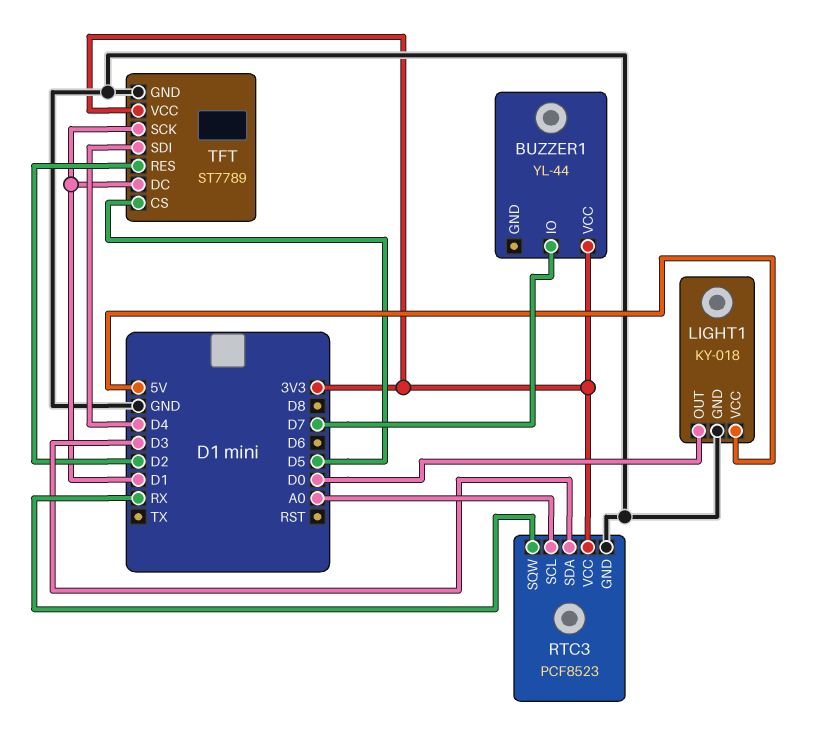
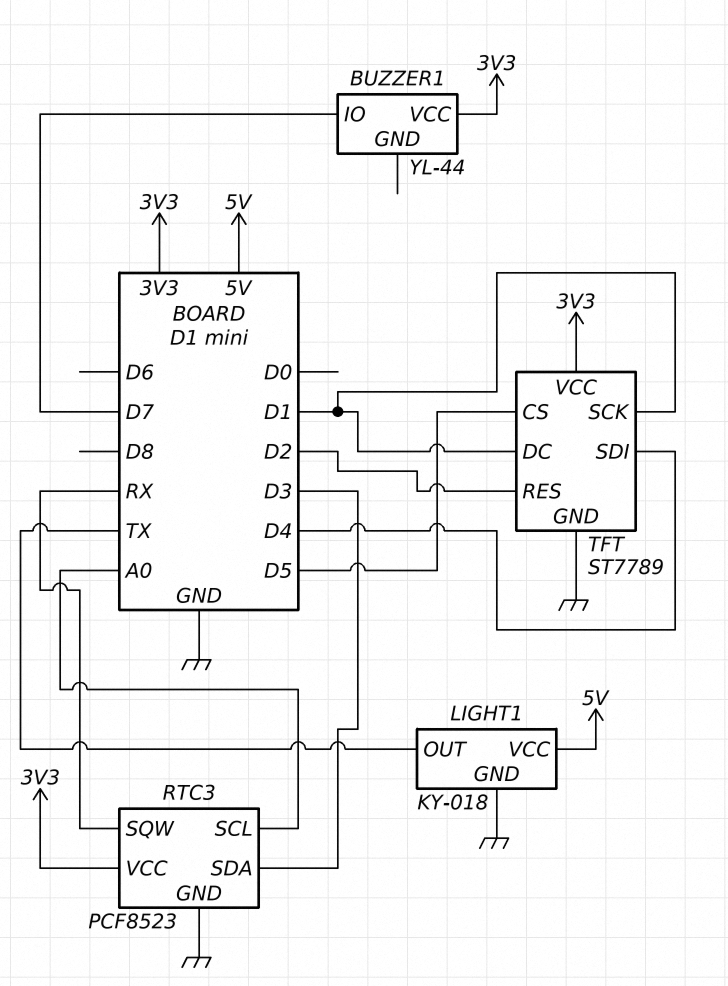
LIGHT1 pin OUT: D0 -> TX

